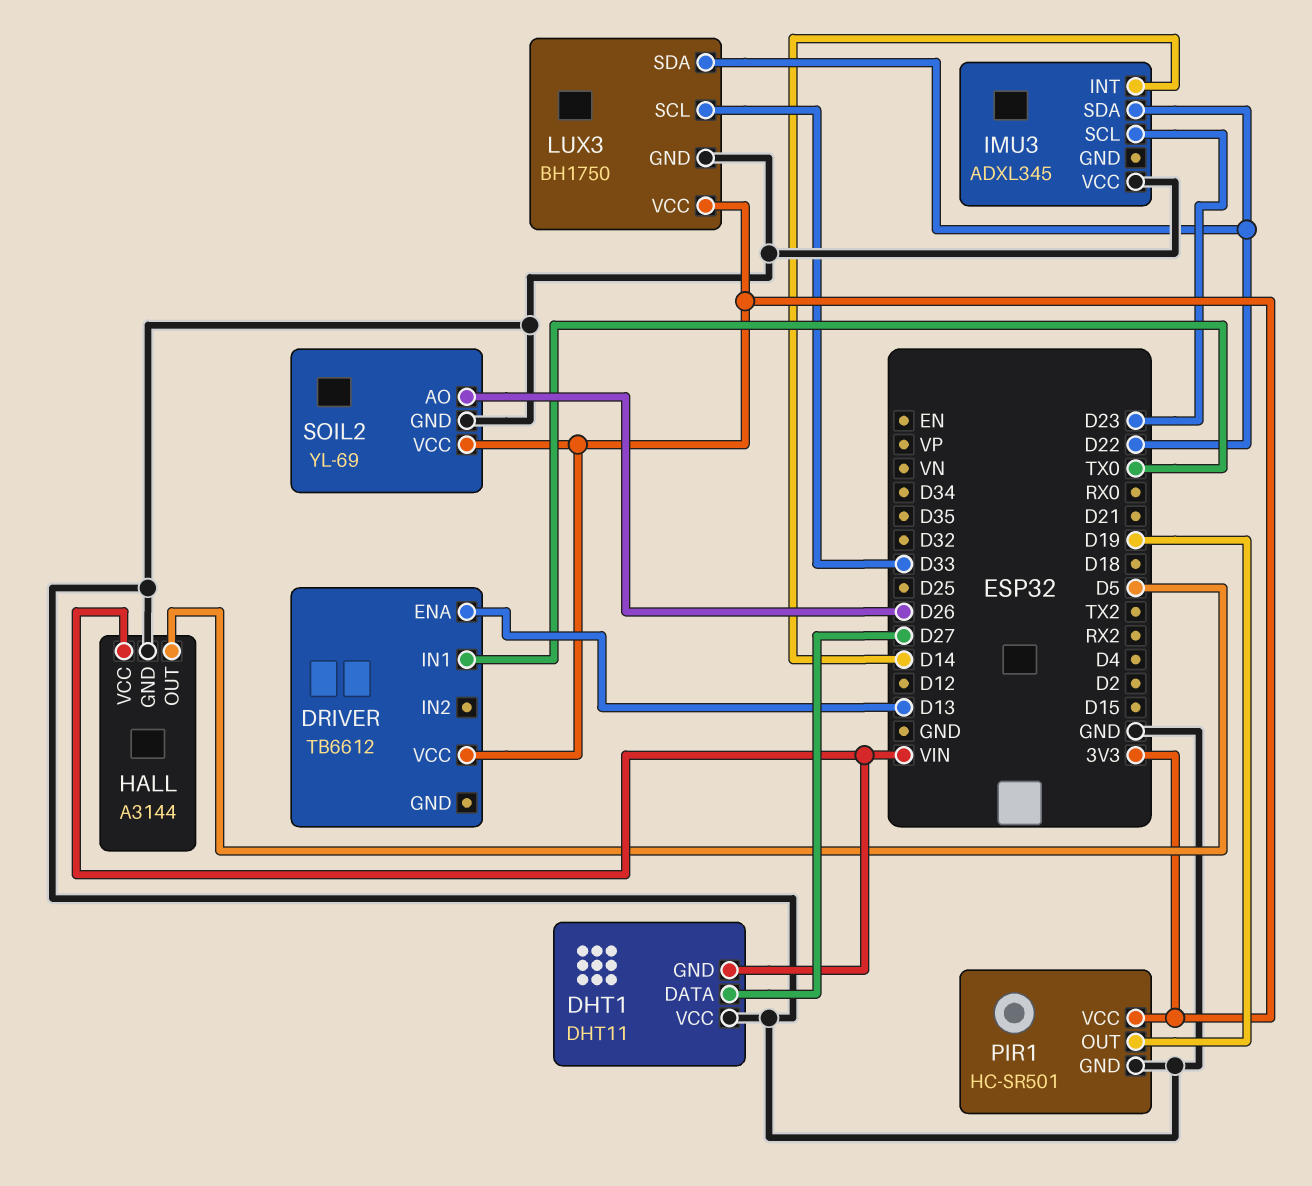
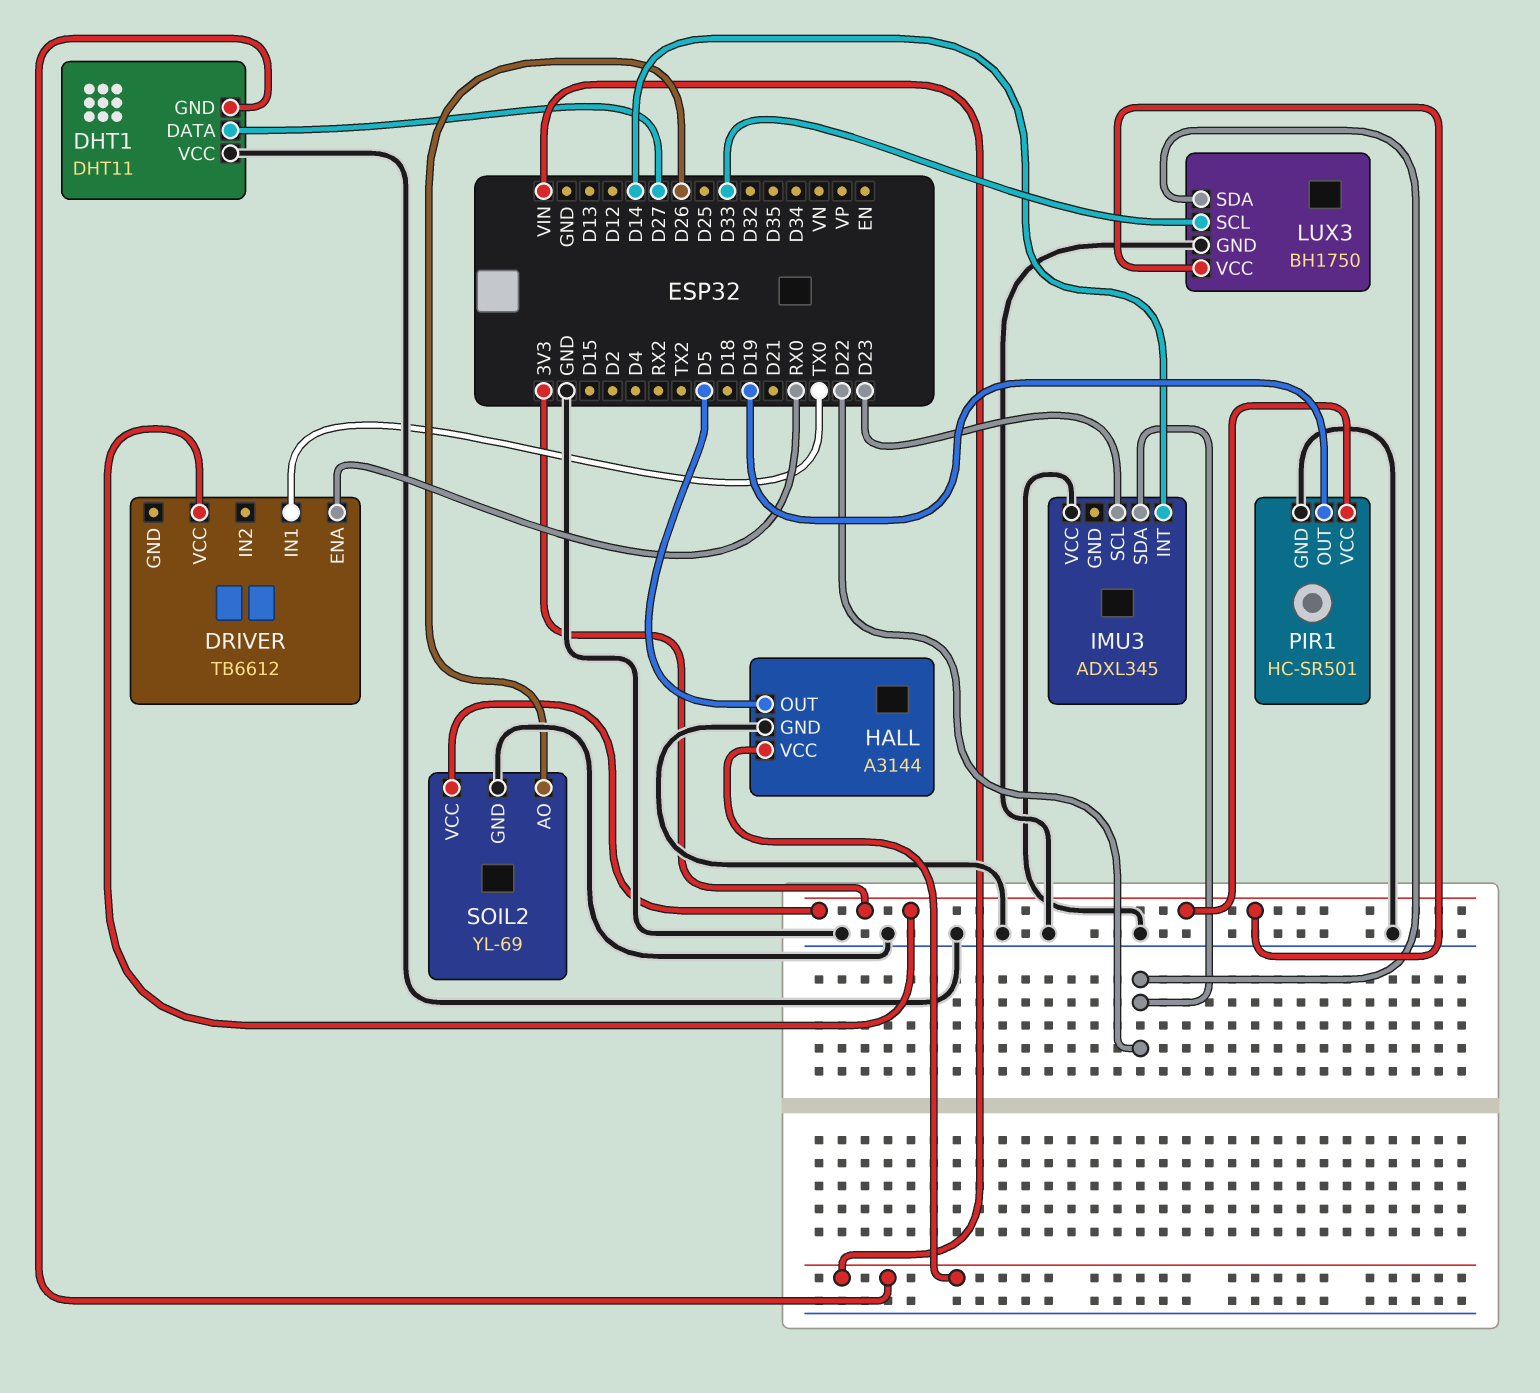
DRIVER pin ENA: D13 -> RX0

